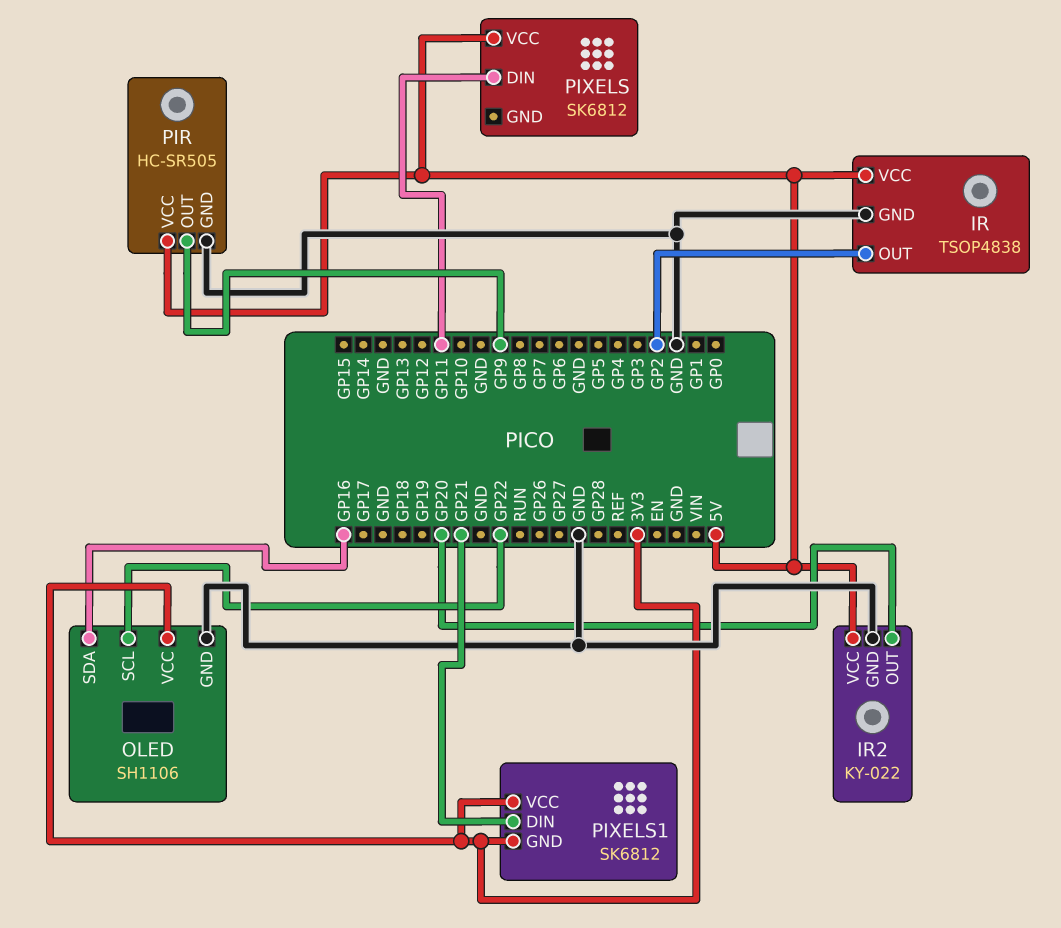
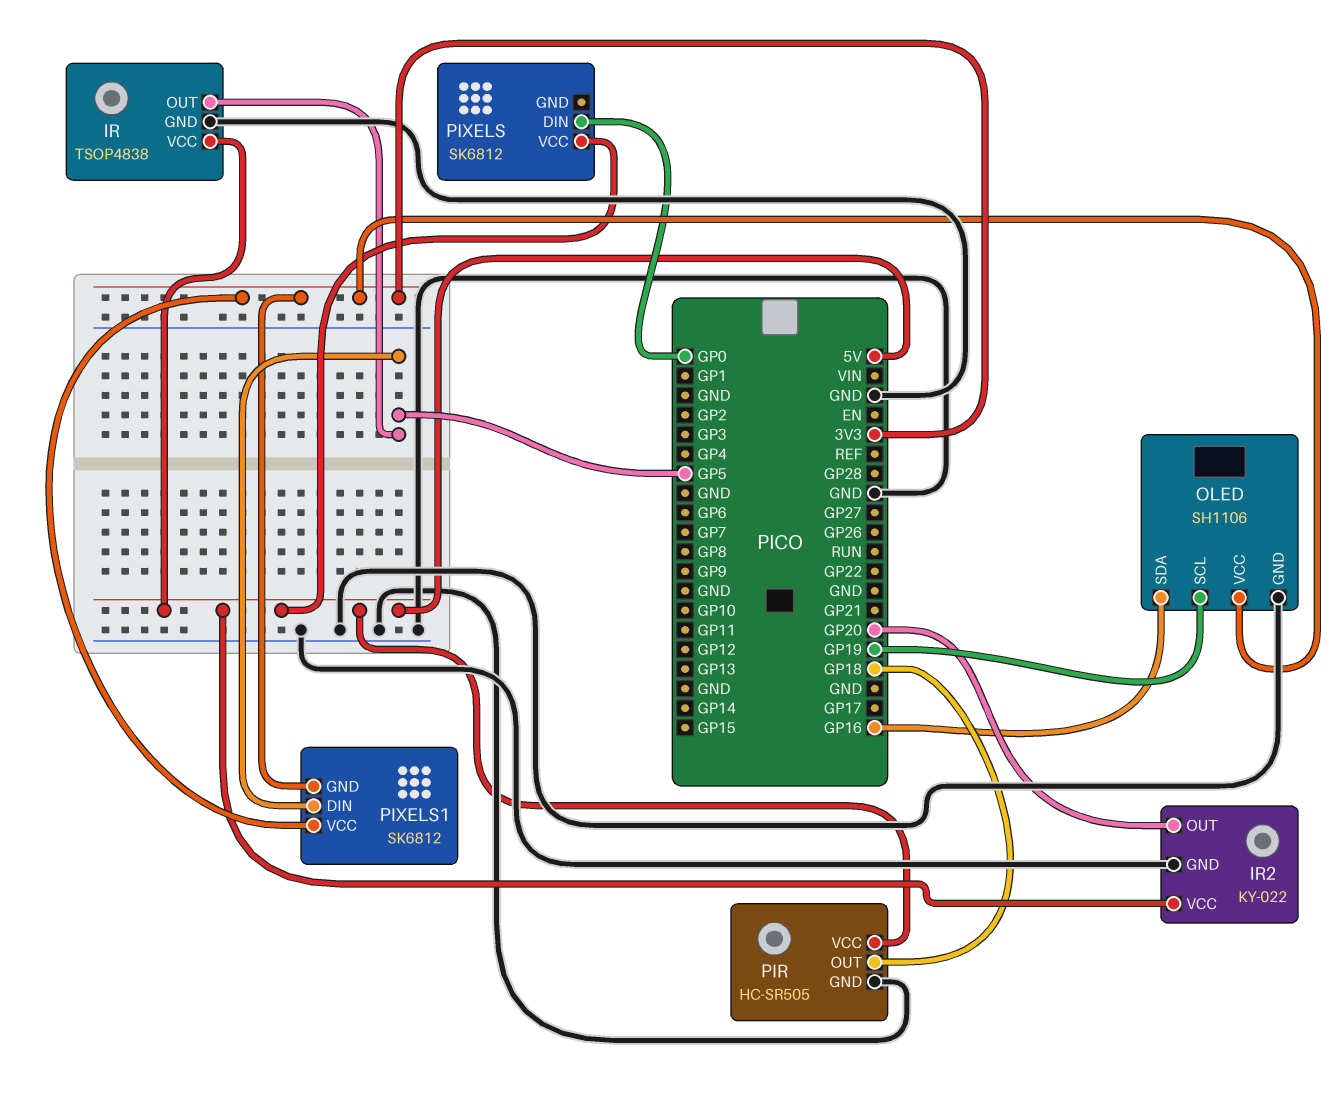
IR pin OUT: GP2 -> GP5
OLED pin SCL: GP22 -> GP19
PIR pin OUT: GP9 -> GP18
PIXELS pin DIN: GP11 -> GP0
PIXELS1 pin DIN: GP21 -> GP5

